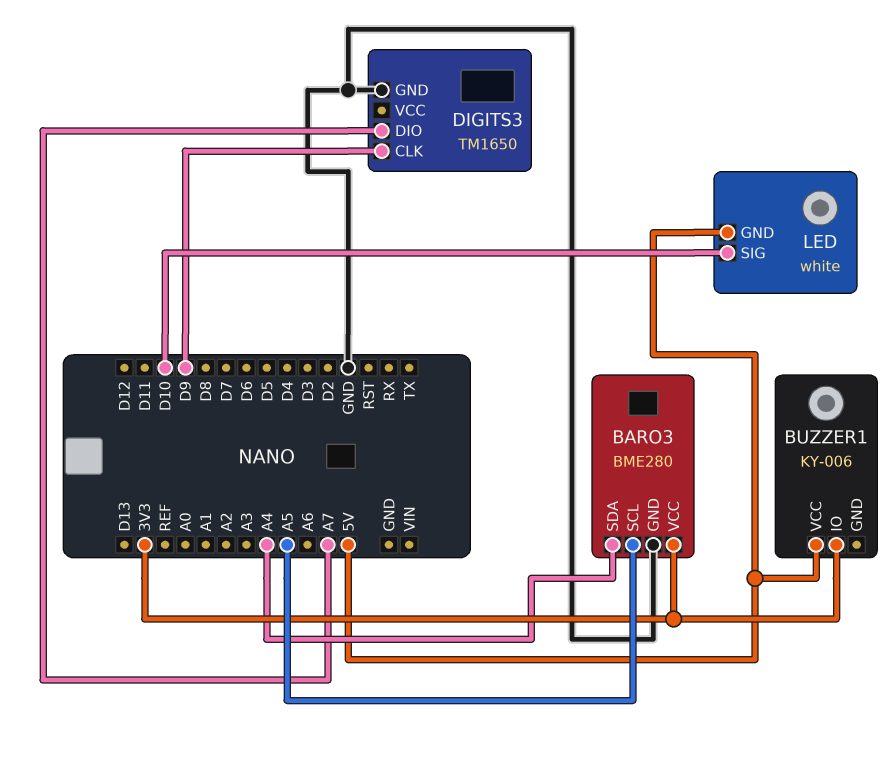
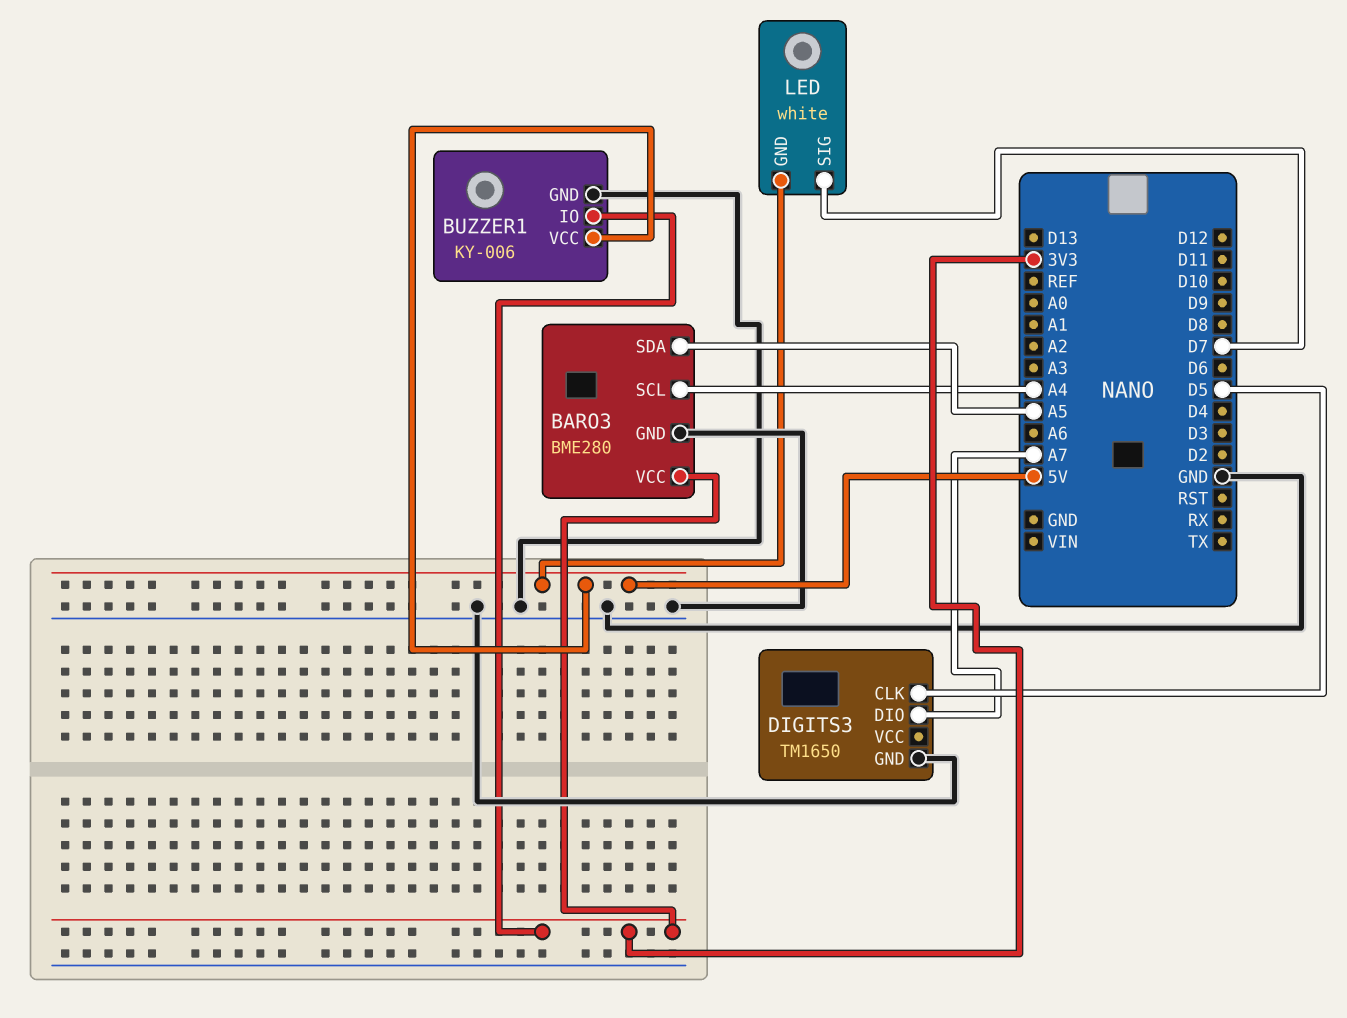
BARO3 pin SCL: A5 -> A4
BARO3 pin SDA: A4 -> A5
BUZZER1 pin GND: none -> GND
DIGITS3 pin CLK: D9 -> D5
LED pin SIG: D10 -> D7

